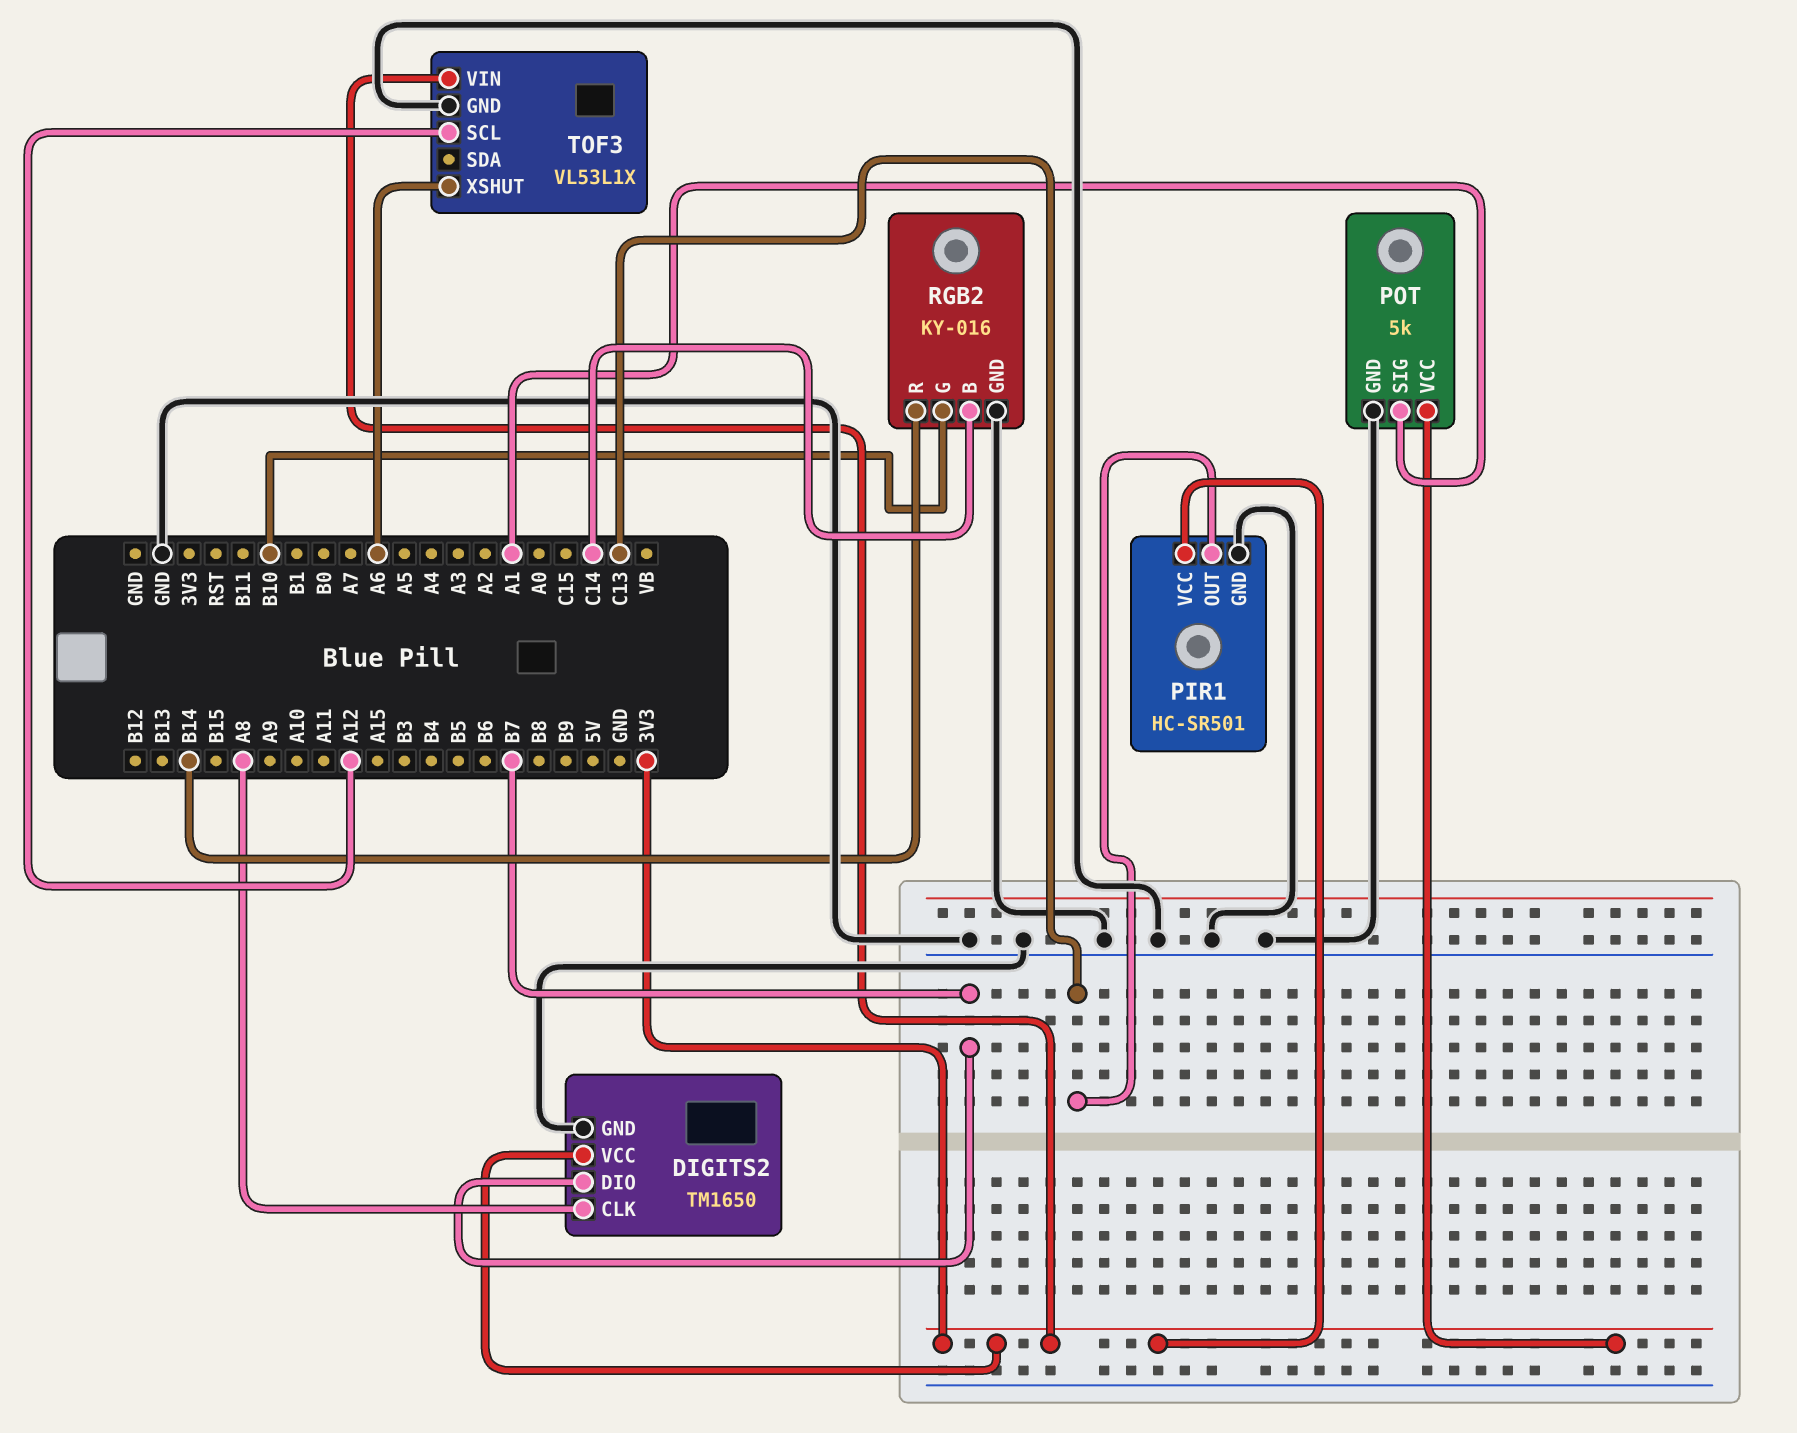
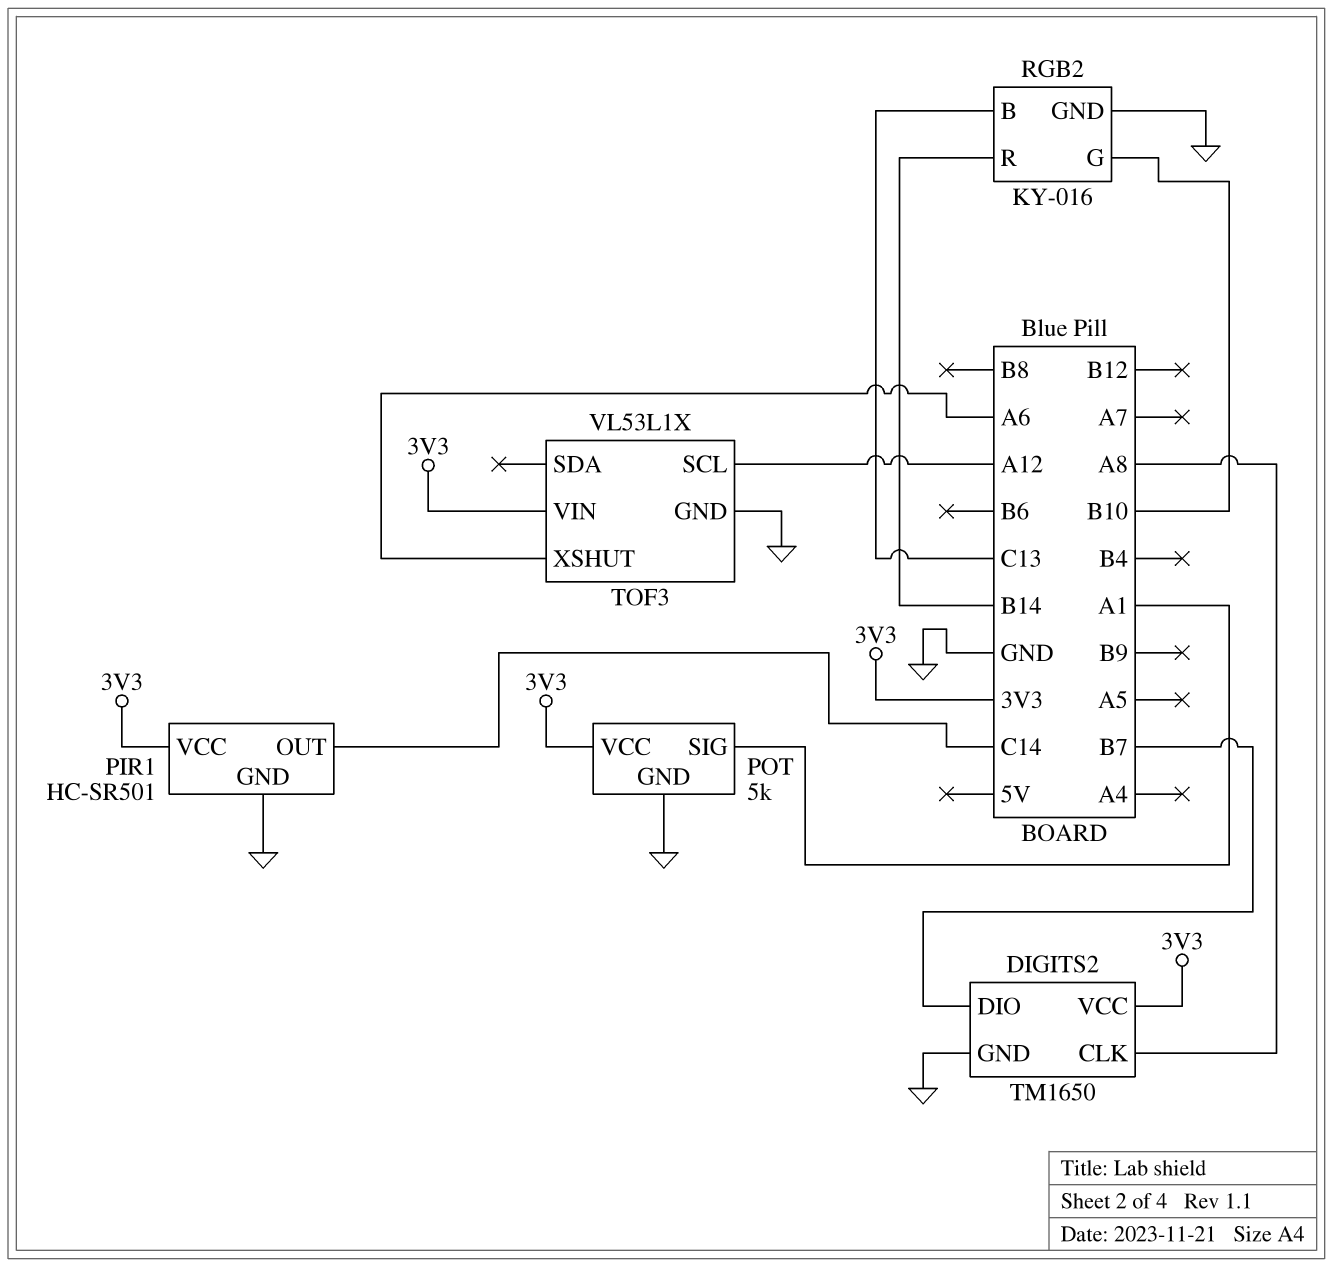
PIR1 pin OUT: C13 -> C14
RGB2 pin B: C14 -> C13

